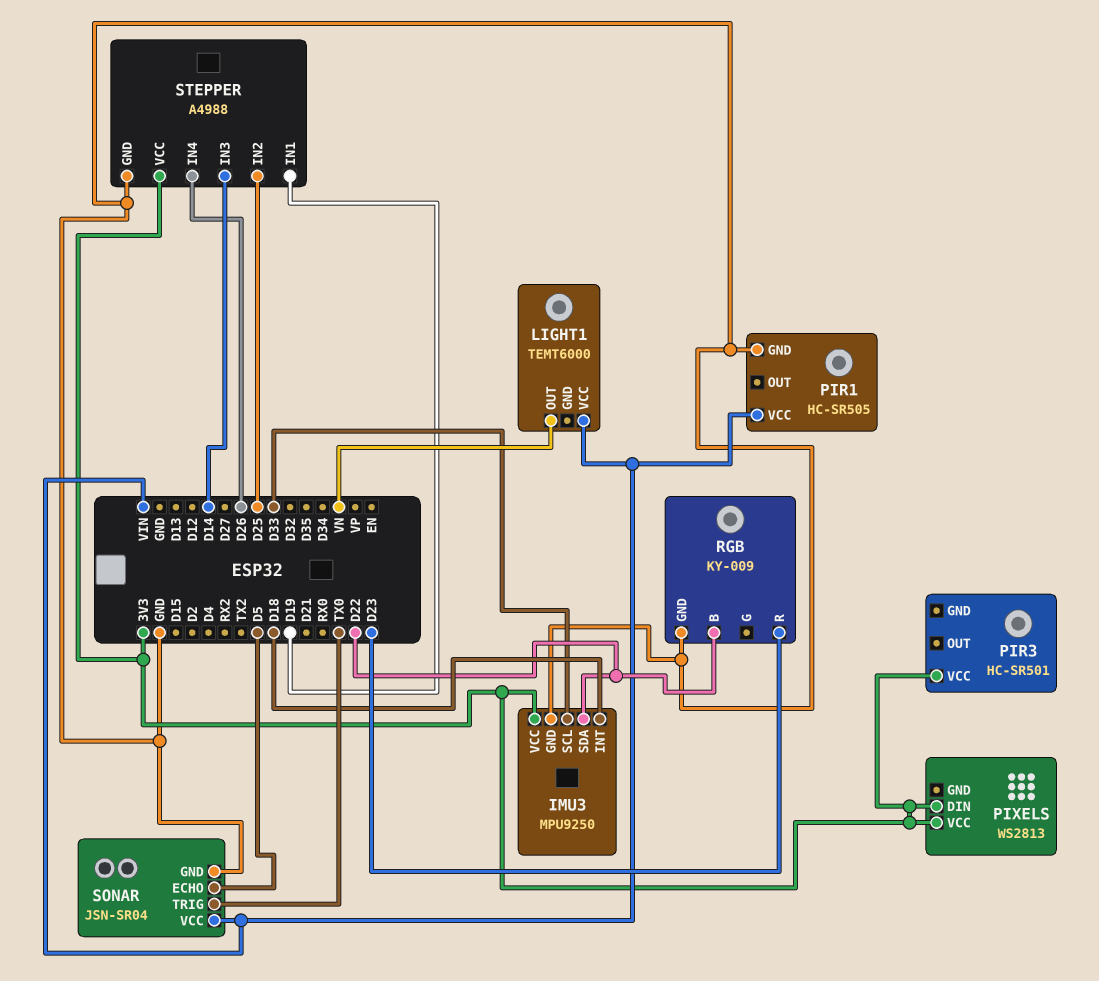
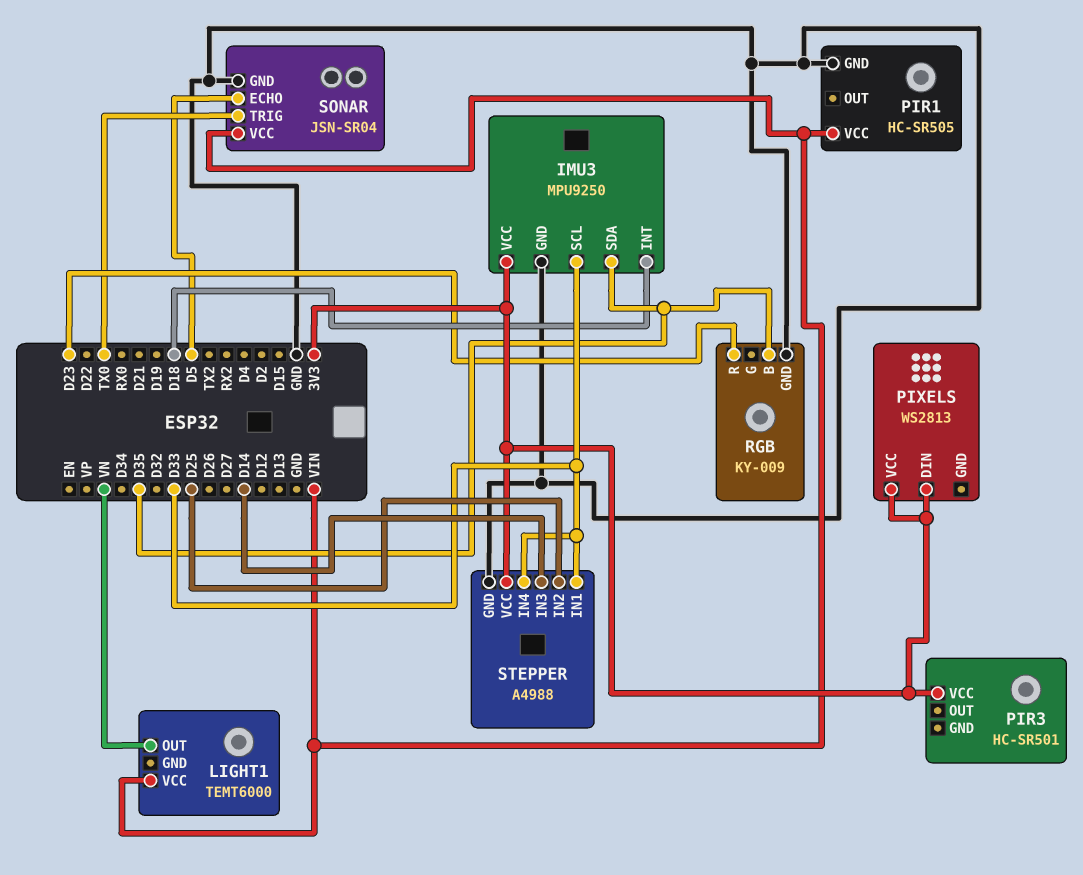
IMU3 pin SDA: D22 -> D35
RGB pin B: D22 -> D35
STEPPER pin IN1: D19 -> D33
STEPPER pin IN4: D26 -> D33

